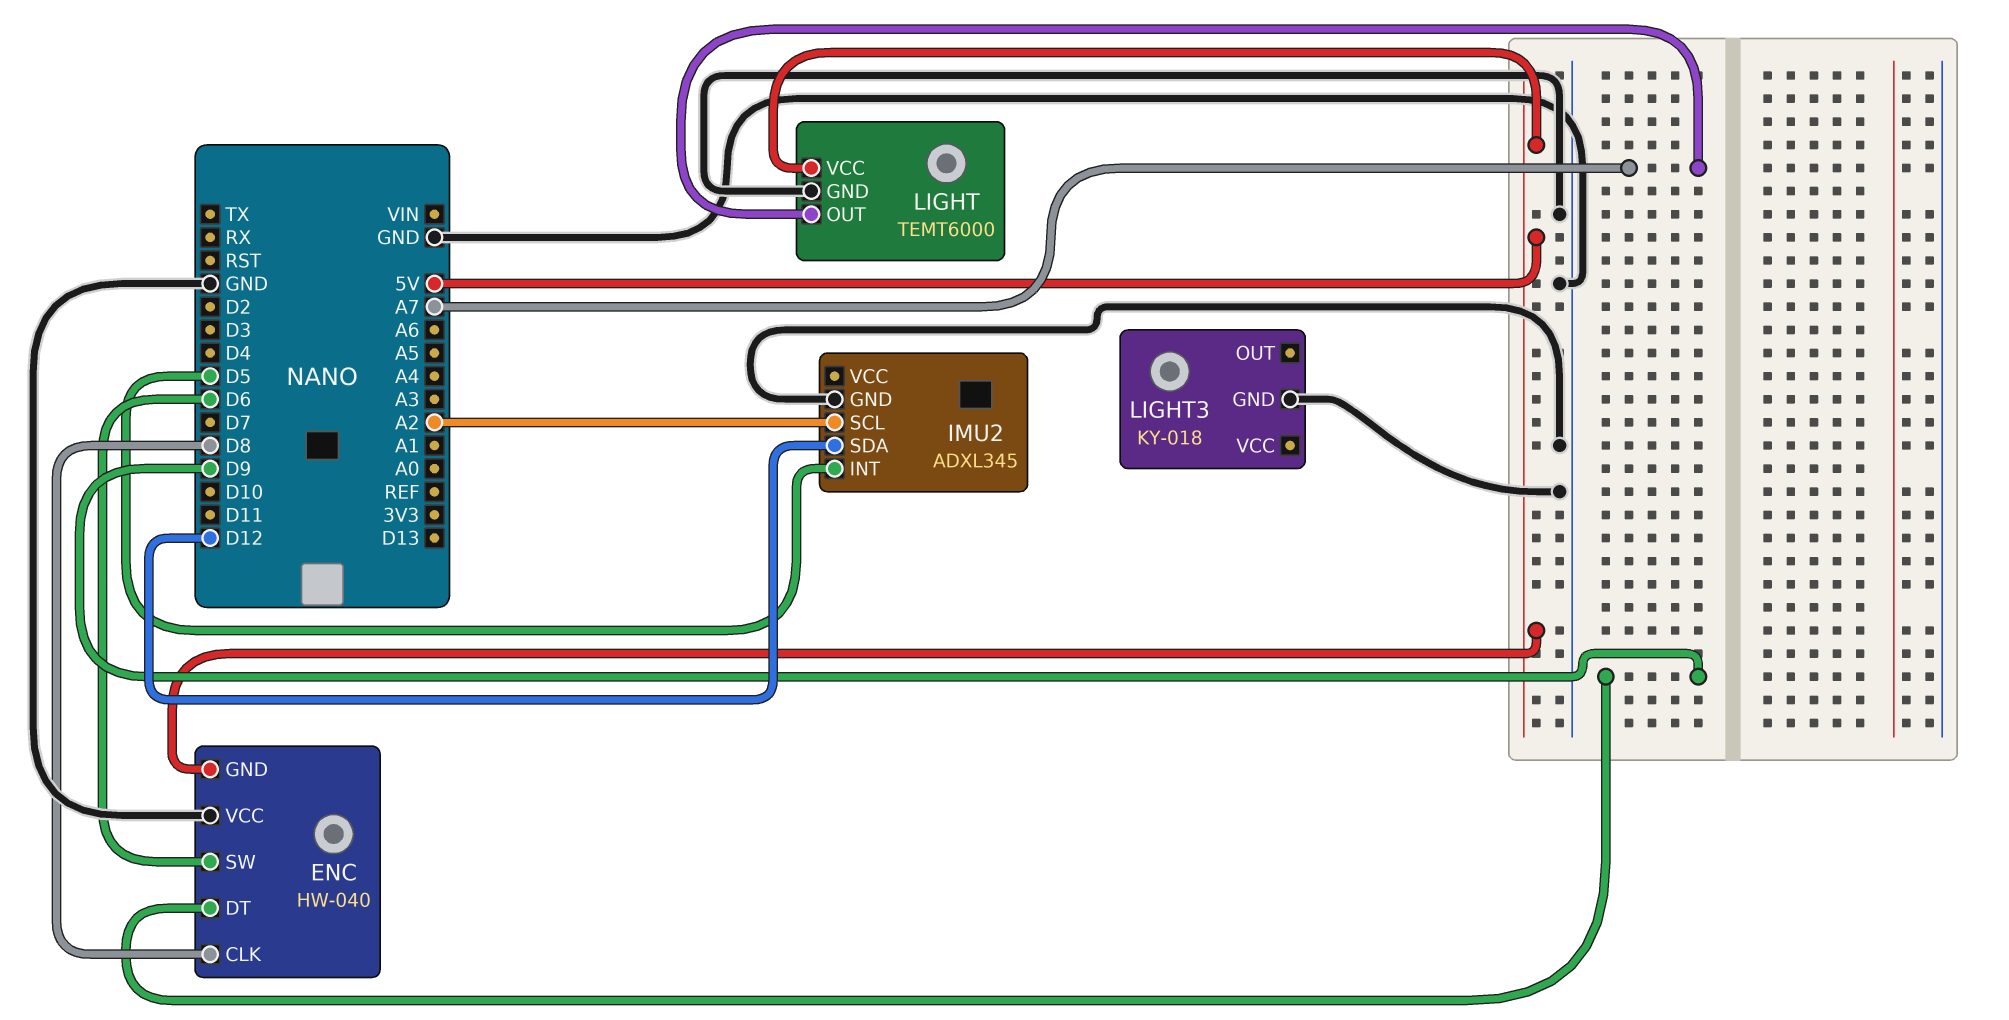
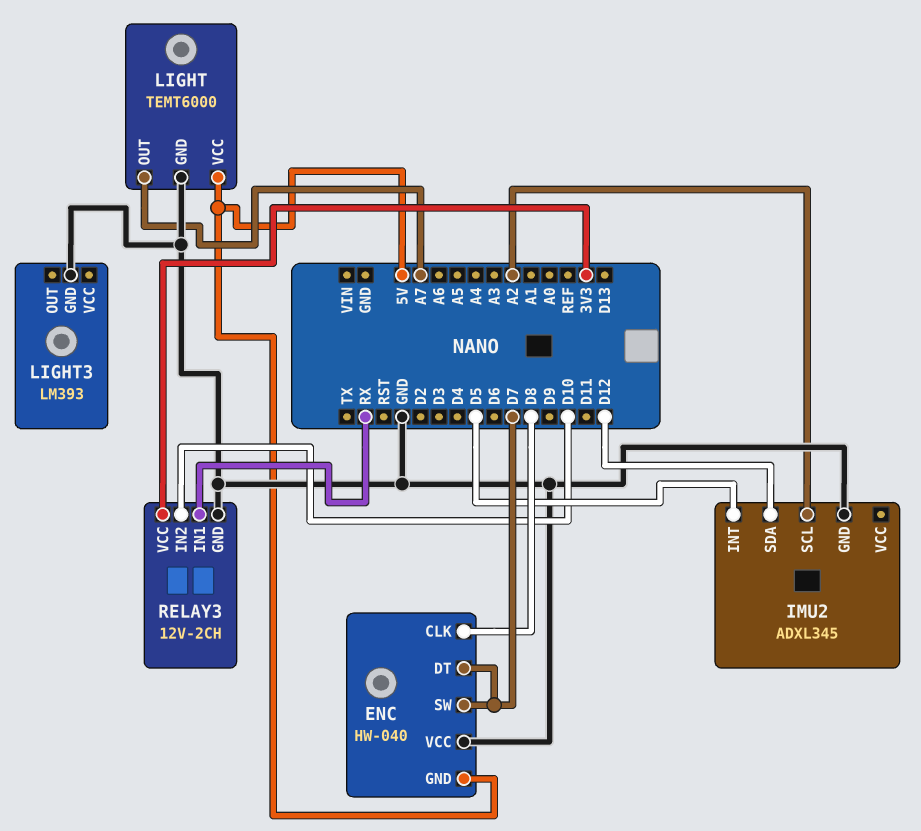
ENC pin DT: D9 -> D7
ENC pin SW: D6 -> D7
LIGHT3: KY-018 -> LM393
RELAY3: none -> 12V-2CH
RELAY3 pin GND: none -> GND
RELAY3 pin IN1: none -> RX
RELAY3 pin IN2: none -> D10
RELAY3 pin VCC: none -> 3V3

